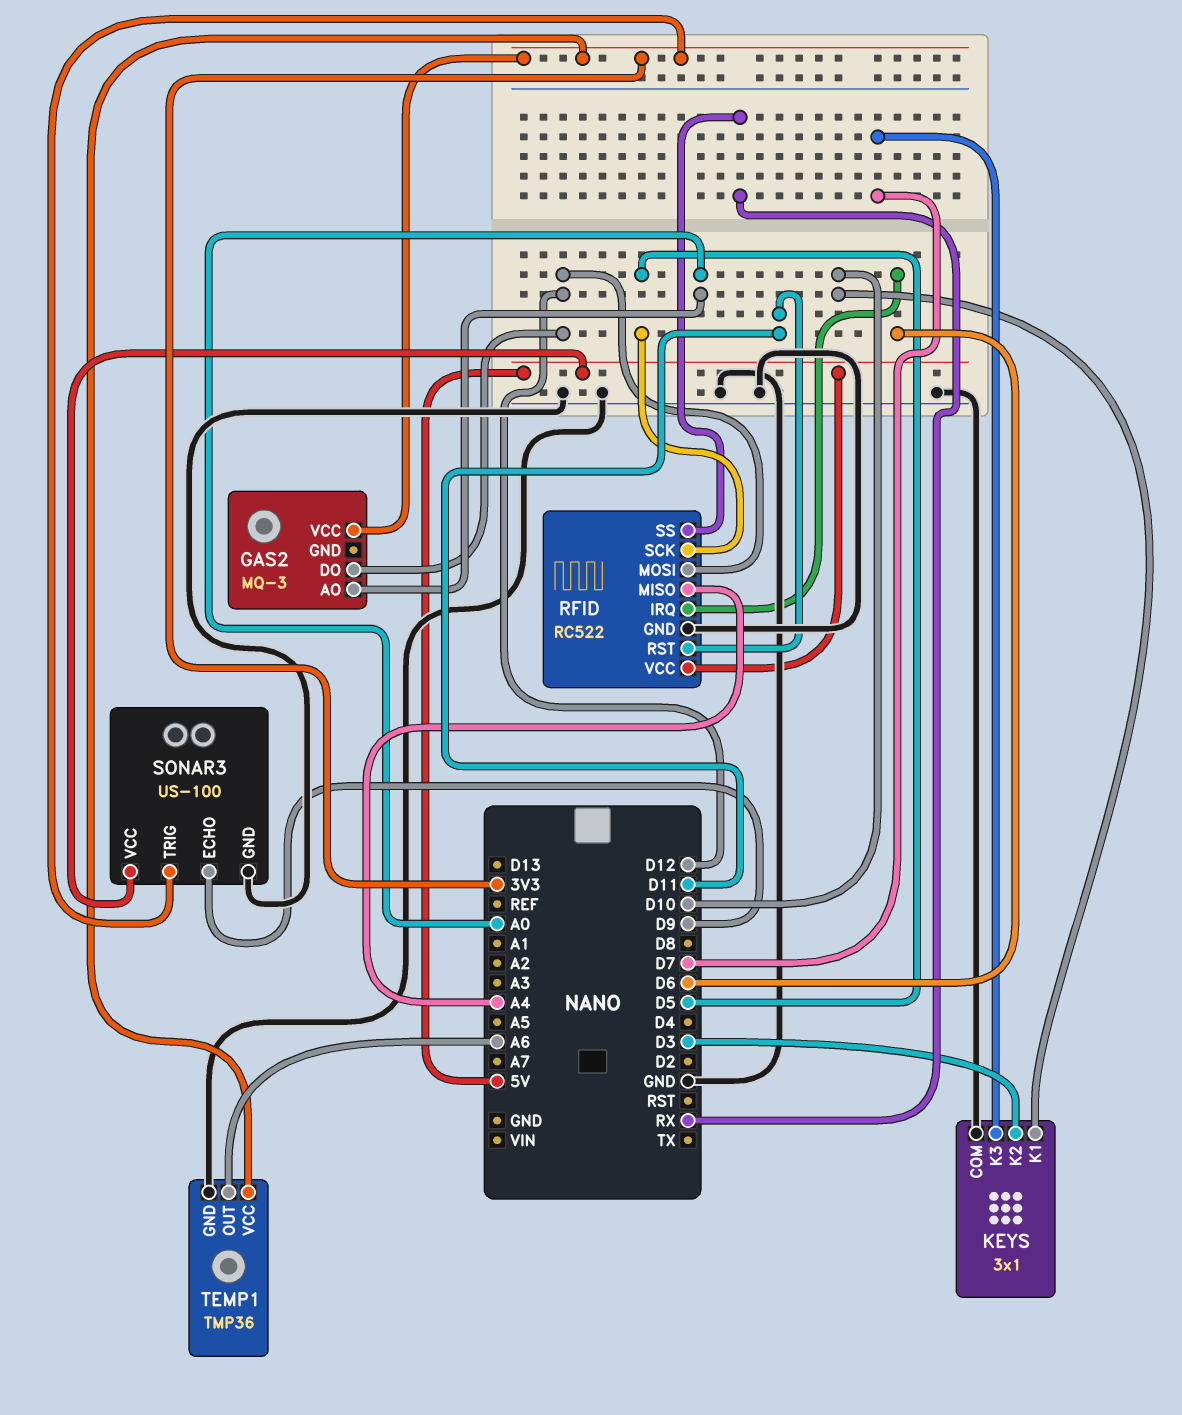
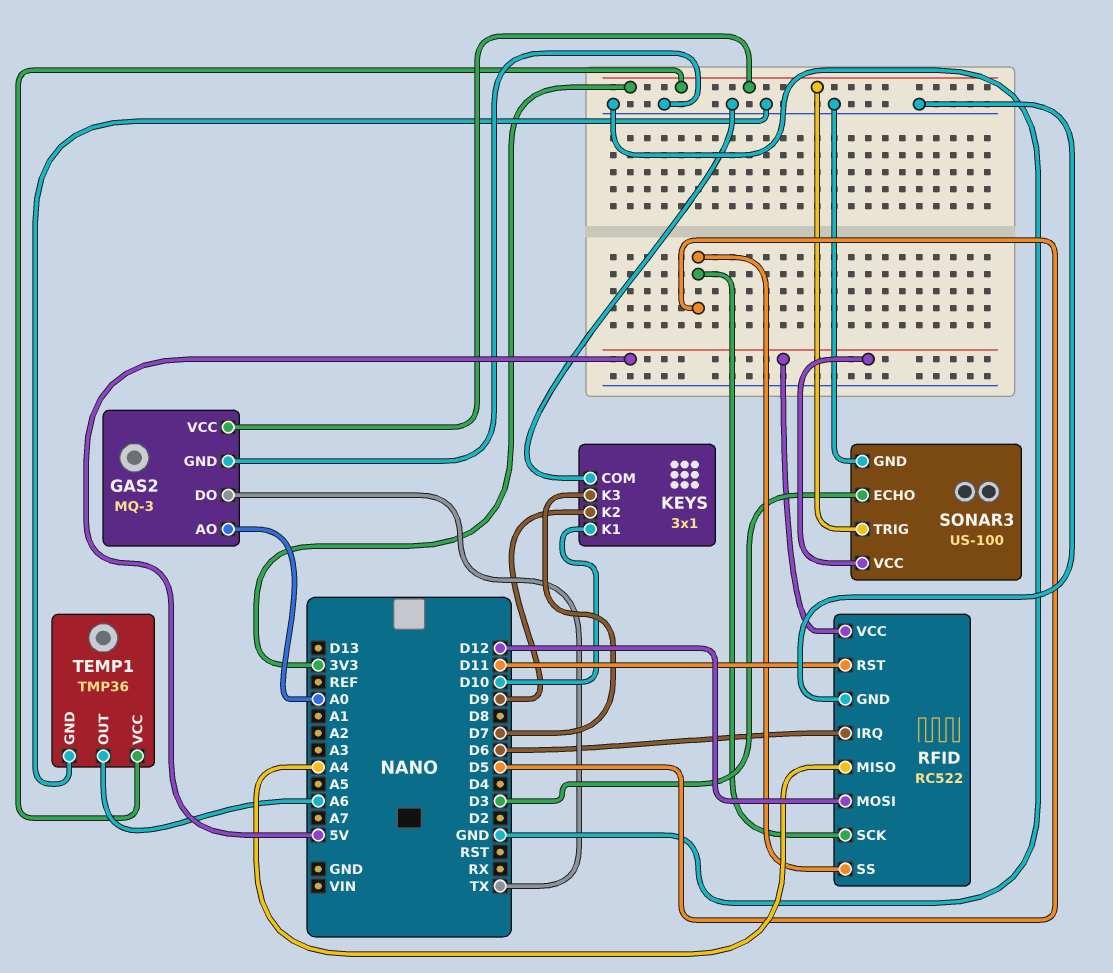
GAS2 pin DO: D12 -> TX
GAS2 pin GND: none -> GND
KEYS pin K2: D3 -> D9
RFID pin SS: RX -> D5
SONAR3 pin ECHO: D9 -> D3

